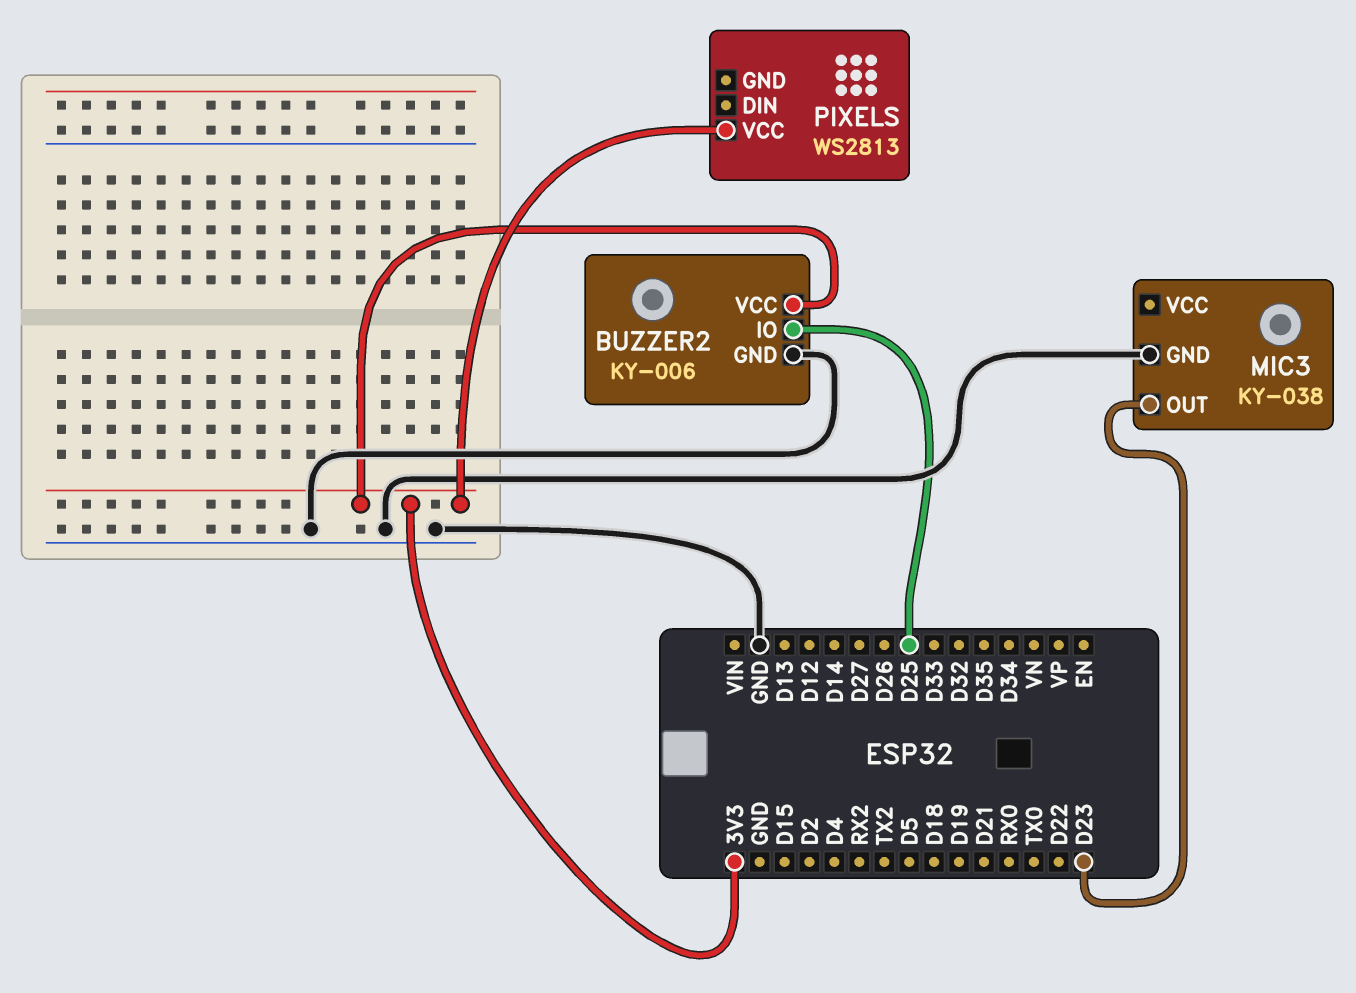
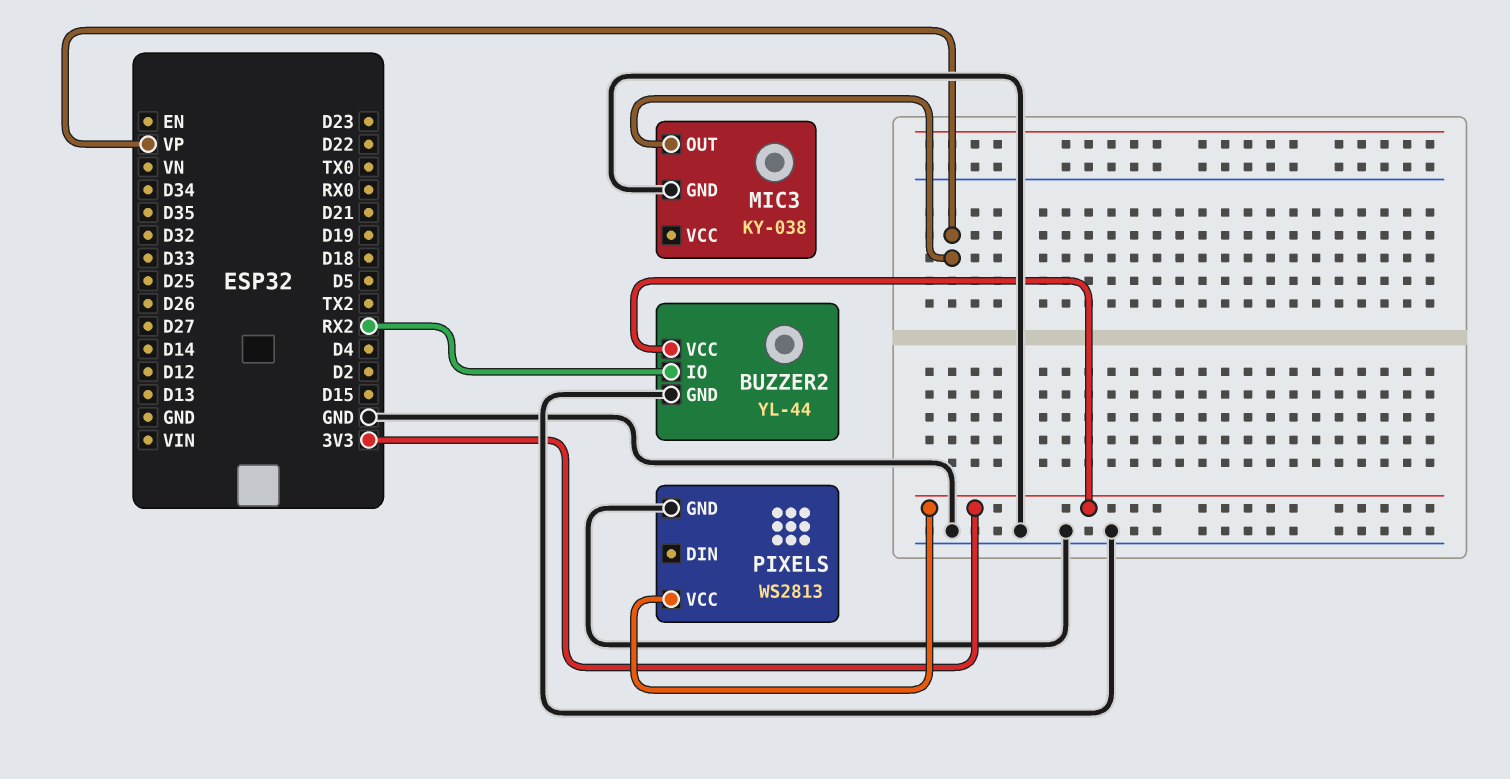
BUZZER2: KY-006 -> YL-44
BUZZER2 pin IO: D25 -> RX2
MIC3 pin OUT: D23 -> VP
PIXELS pin GND: none -> GND

